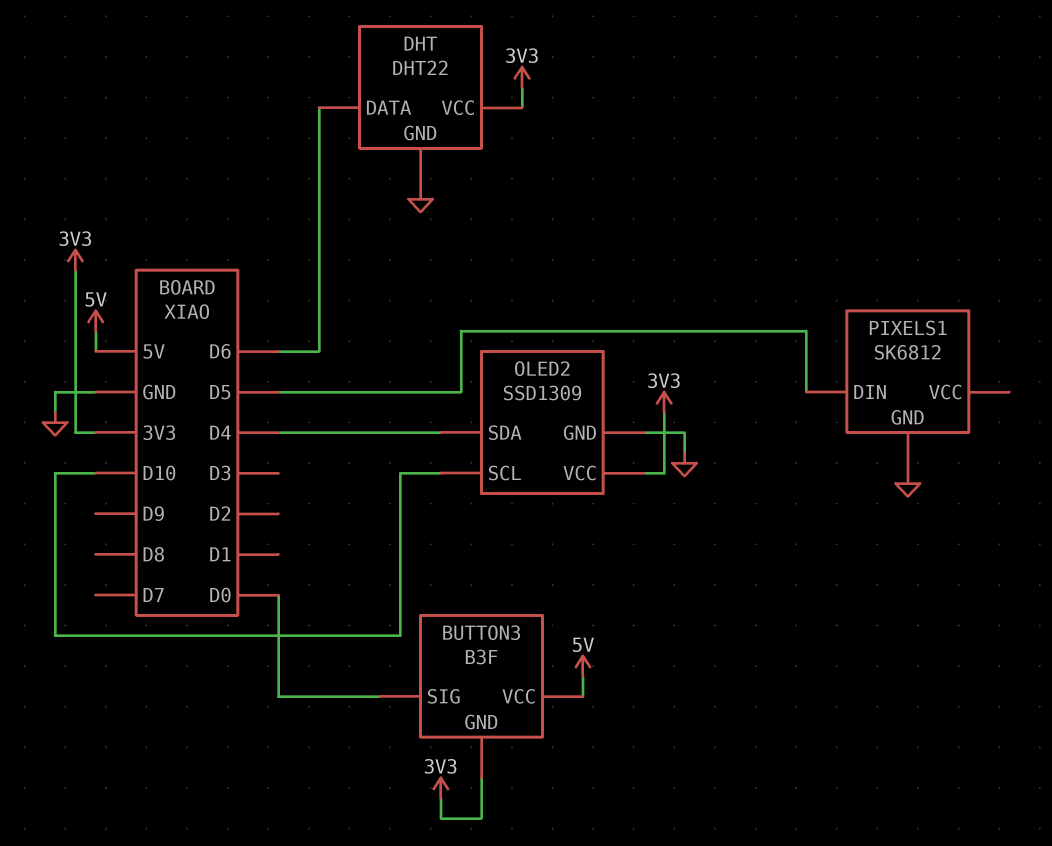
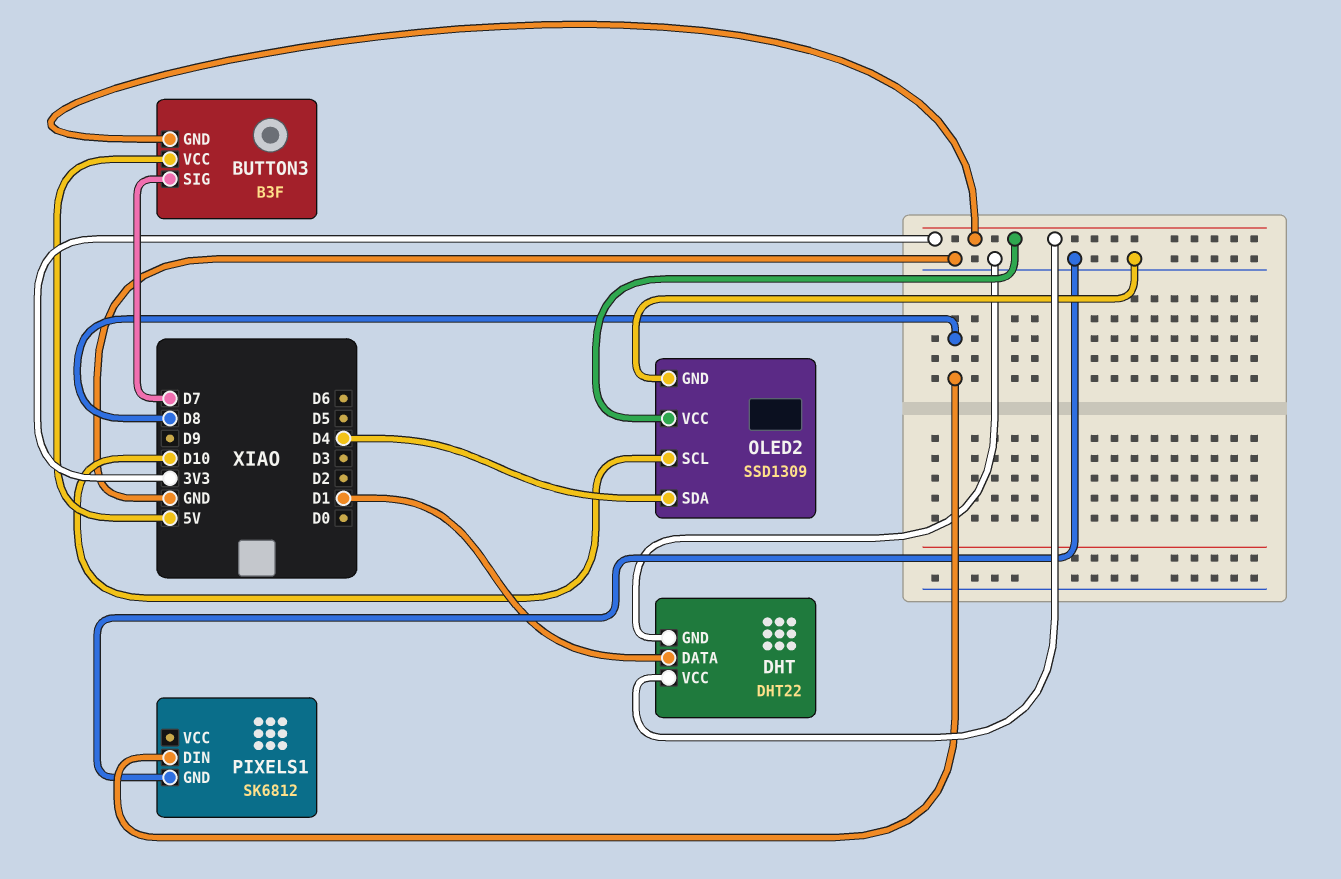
BUTTON3 pin SIG: D0 -> D7
DHT pin DATA: D6 -> D1
PIXELS1 pin DIN: D5 -> D8

